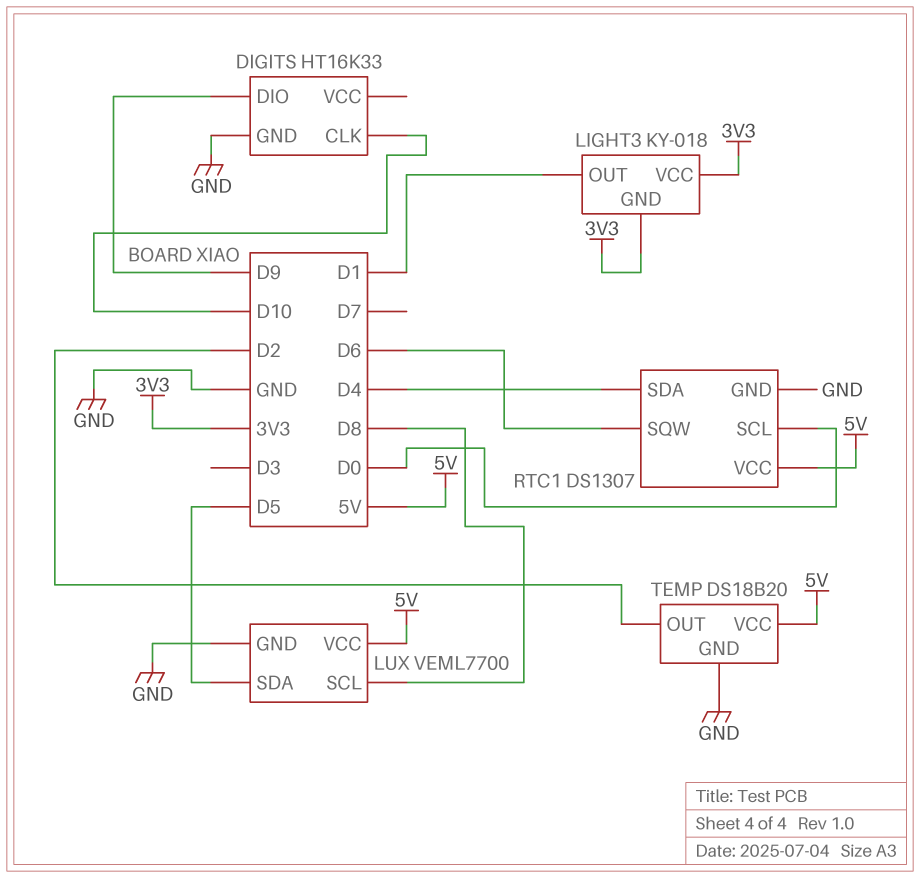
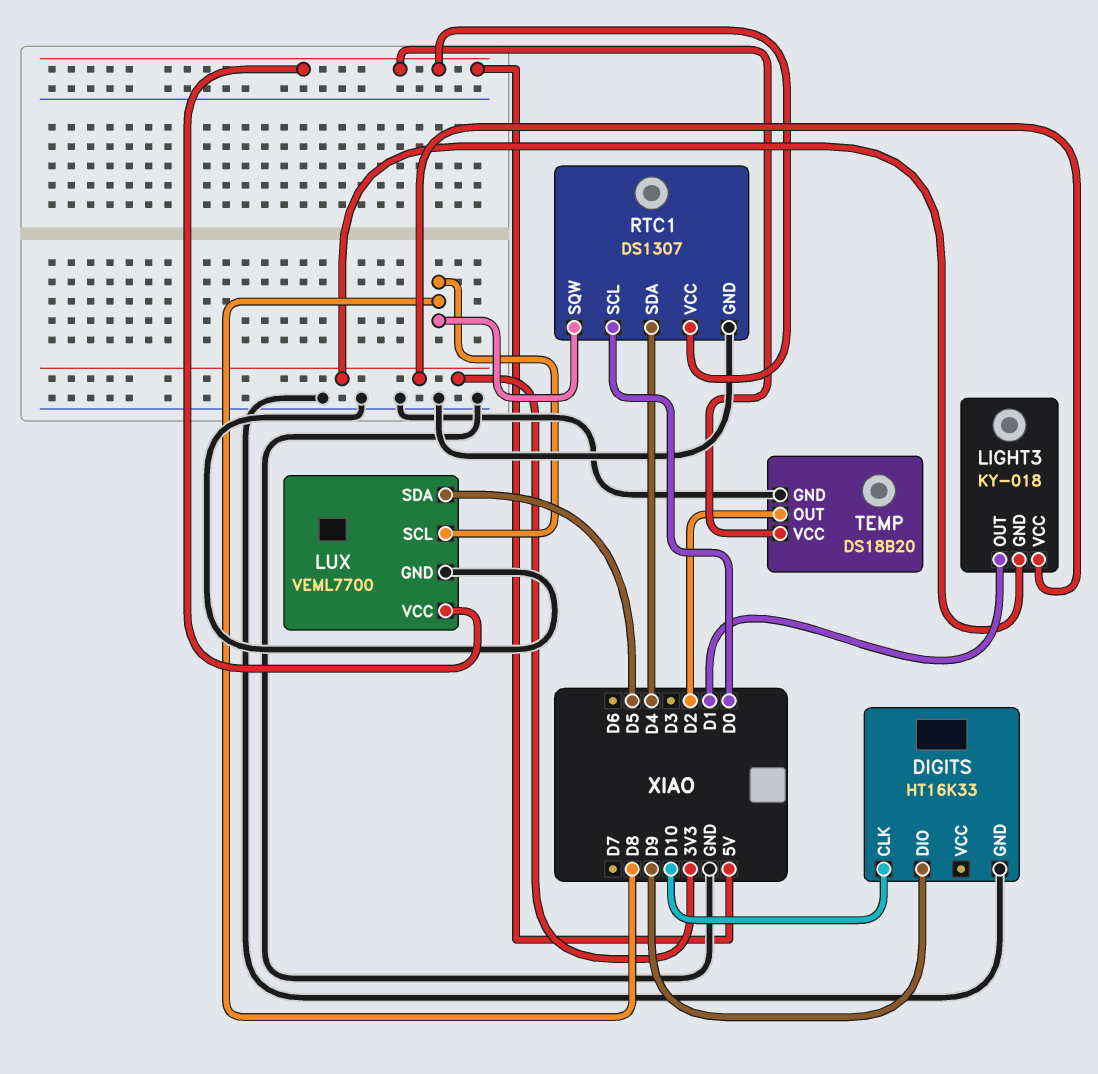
RTC1 pin SQW: D6 -> D8

